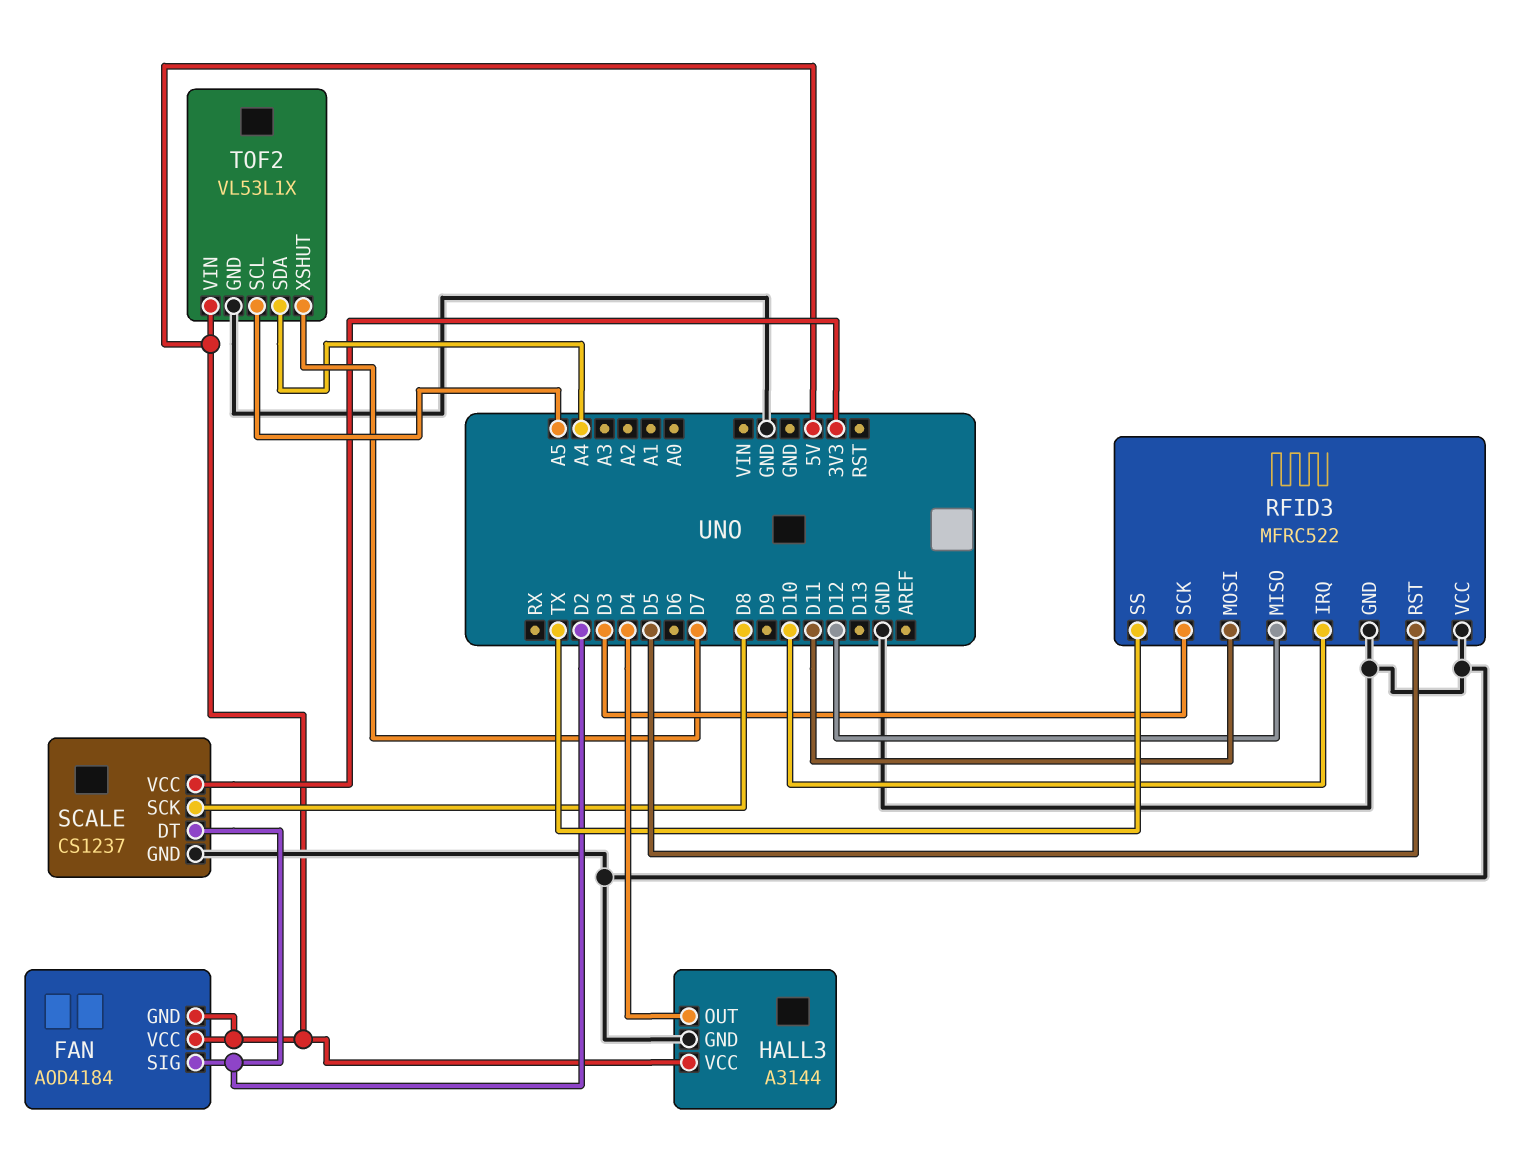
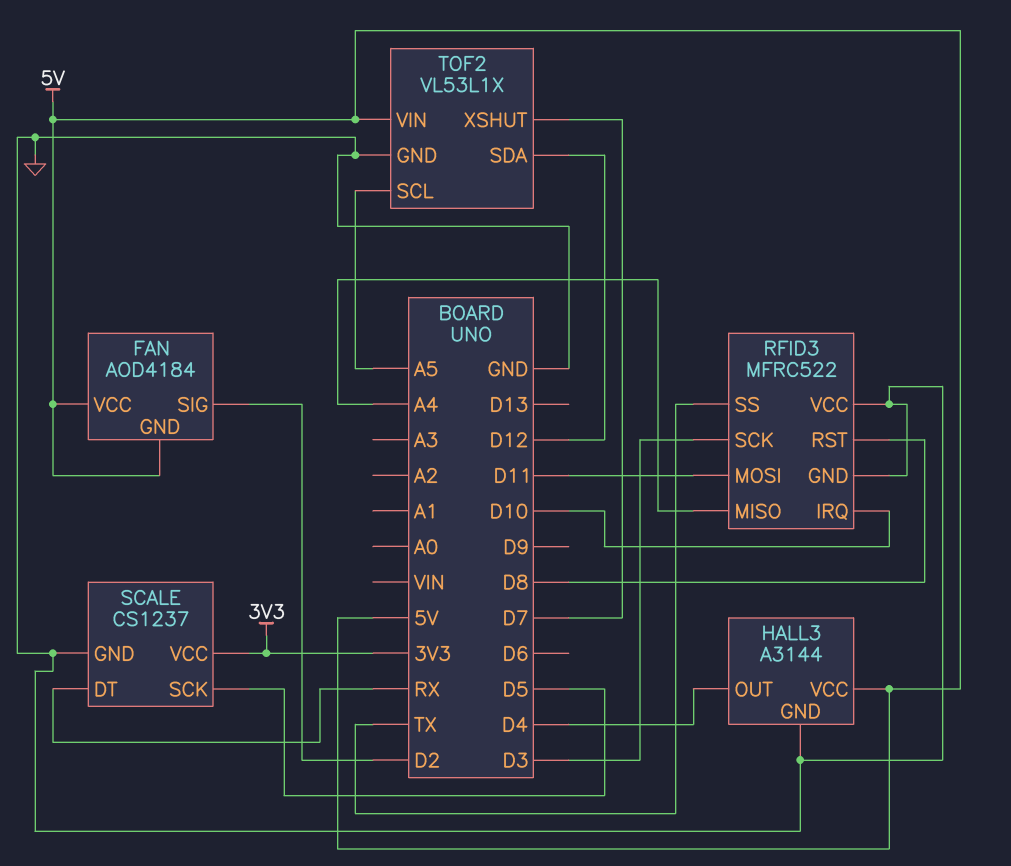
RFID3 pin MISO: D12 -> A4
RFID3 pin RST: D5 -> D8
SCALE pin DT: D2 -> RX
SCALE pin SCK: D8 -> D5
TOF2 pin SDA: A4 -> D12

